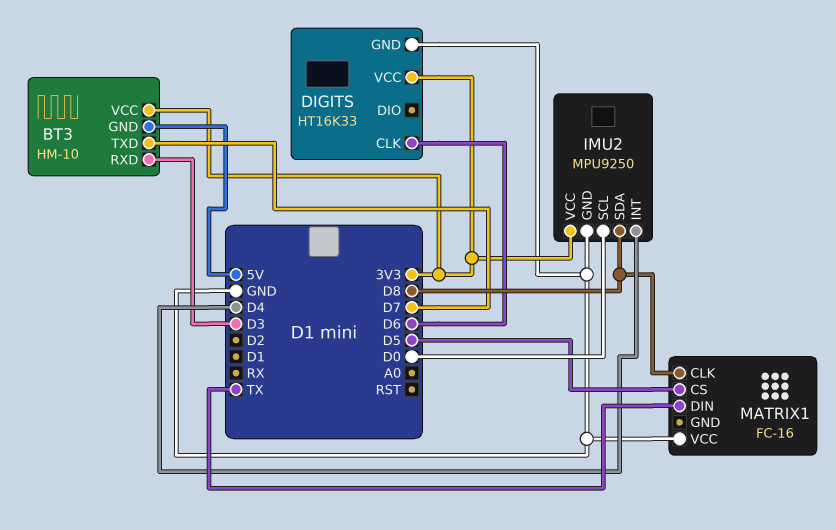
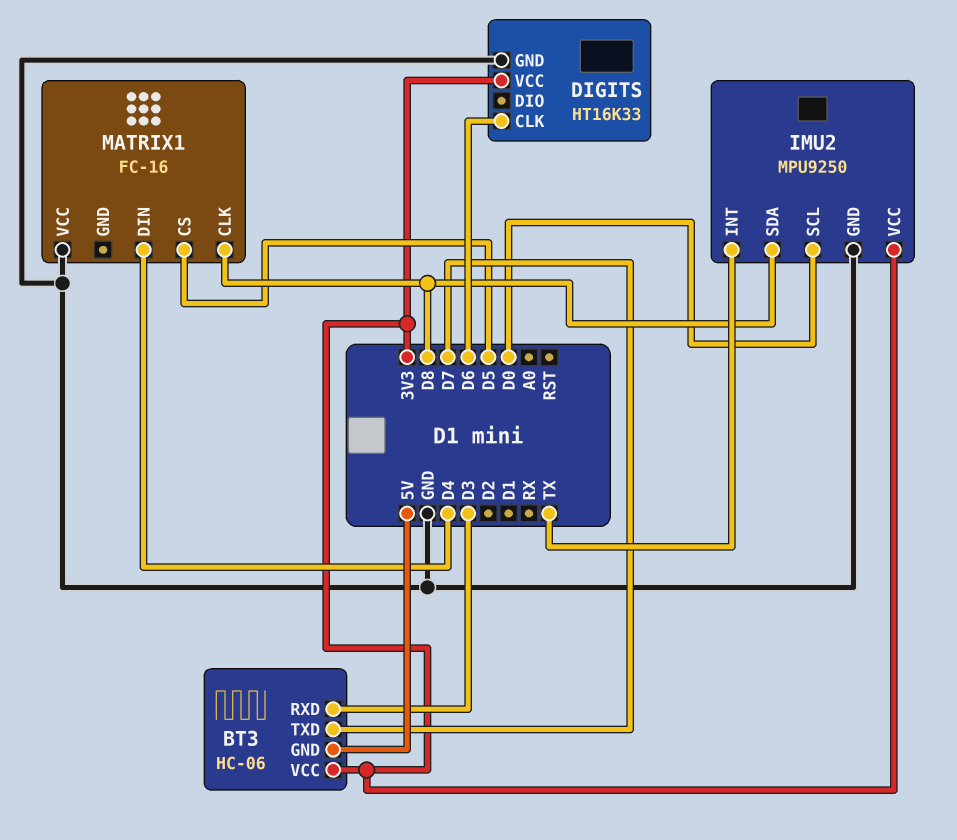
BT3: HM-10 -> HC-06
IMU2 pin INT: D4 -> TX
MATRIX1 pin DIN: TX -> D4

